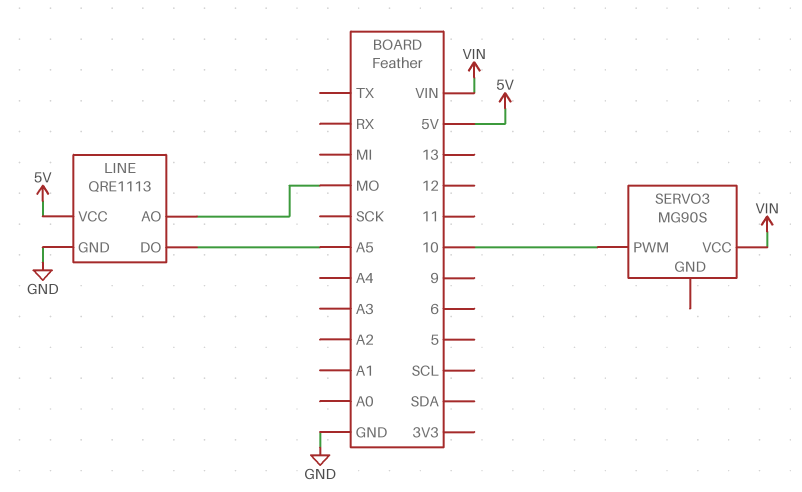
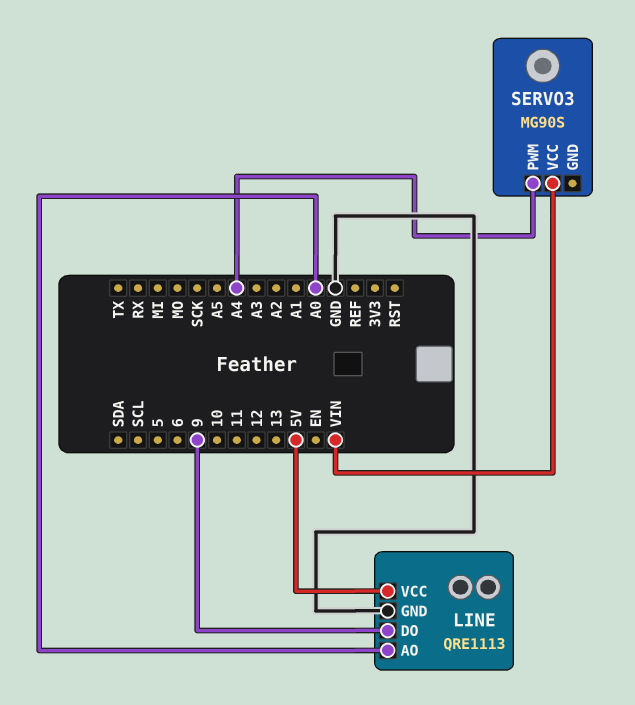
LINE pin AO: MO -> A0
LINE pin DO: A5 -> 9
SERVO3 pin PWM: 10 -> A4

